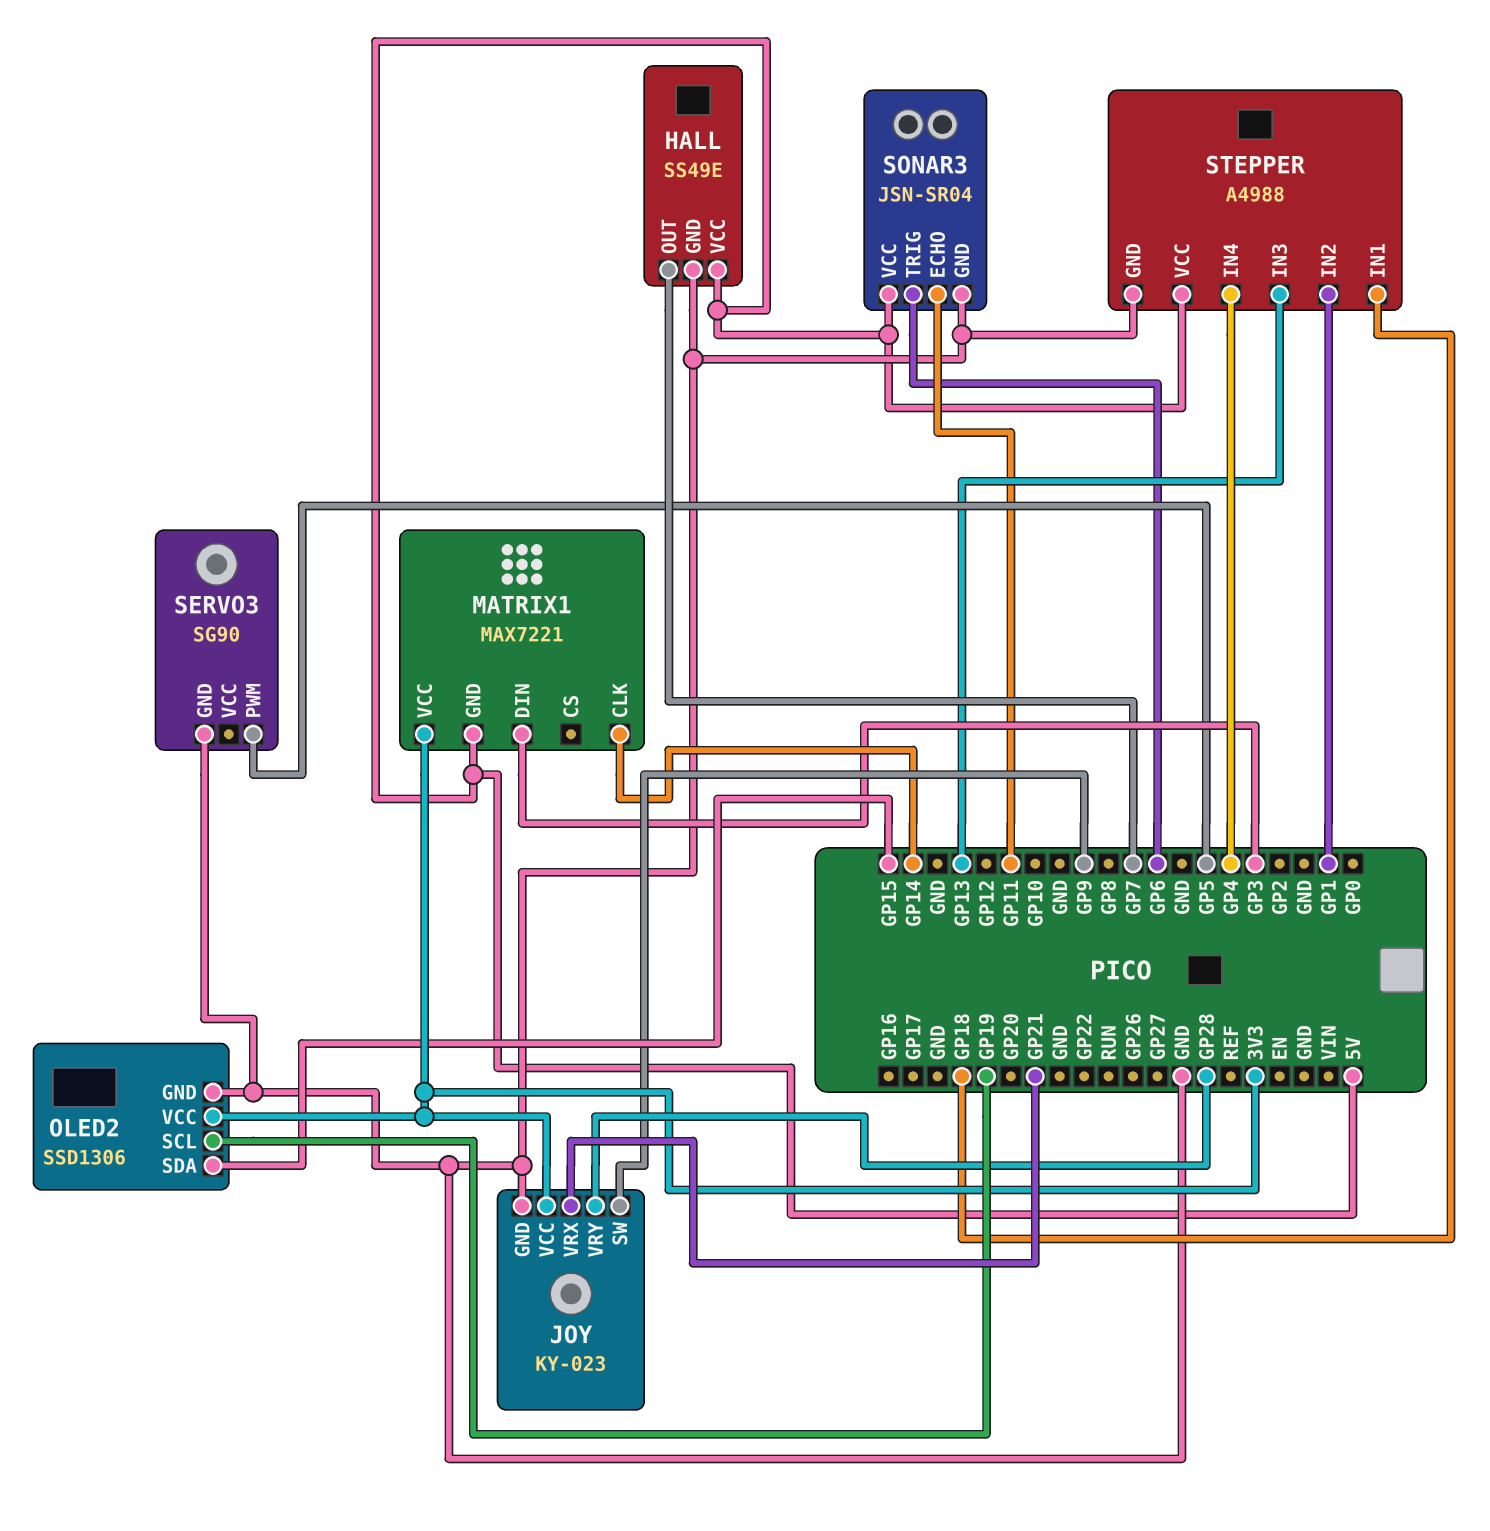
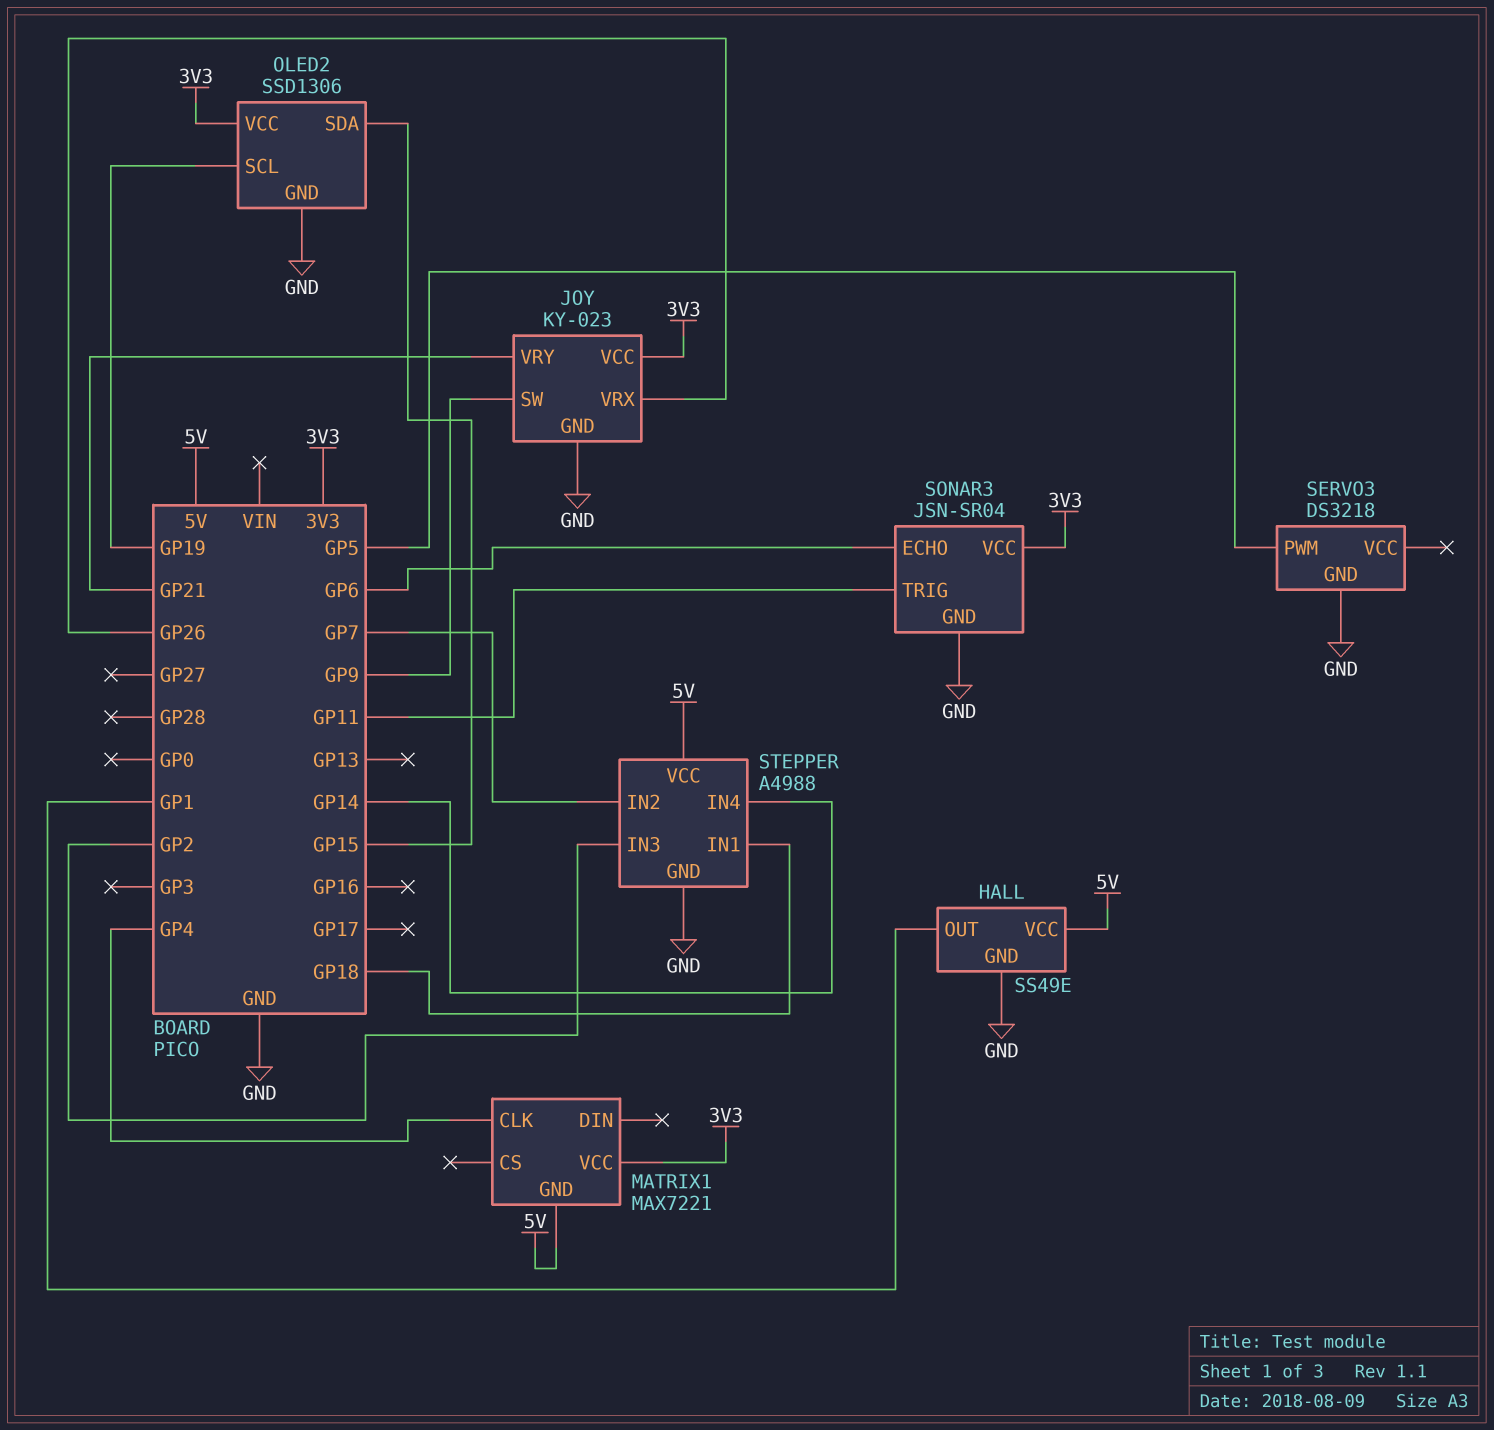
HALL pin OUT: GP7 -> GP1
JOY pin VRX: GP21 -> GP26
JOY pin VRY: GP28 -> GP21
MATRIX1 pin CLK: GP14 -> GP4
MATRIX1 pin DIN: GP3 -> none
SERVO3: SG90 -> DS3218
SONAR3 pin ECHO: GP11 -> GP6
SONAR3 pin TRIG: GP6 -> GP11
SONAR3 pin VCC: 5V -> 3V3
STEPPER pin IN2: GP1 -> GP7
STEPPER pin IN3: GP13 -> GP2
STEPPER pin IN4: GP4 -> GP14

